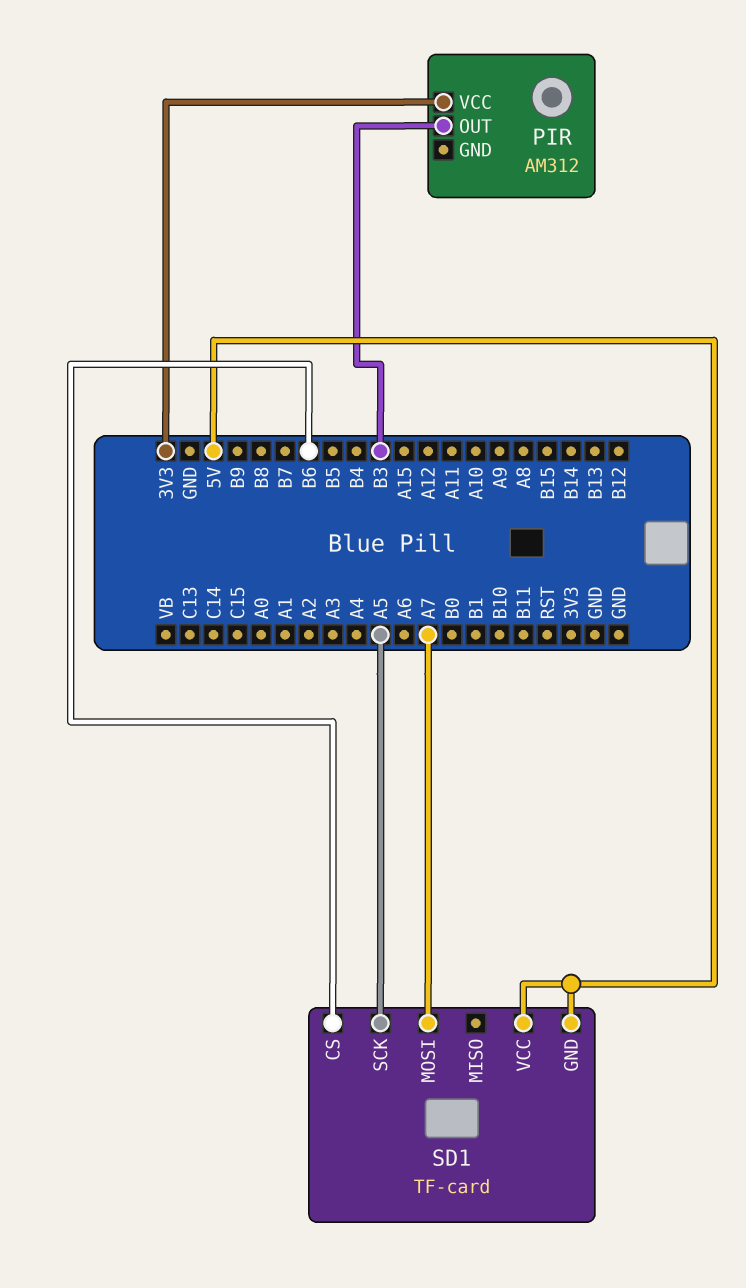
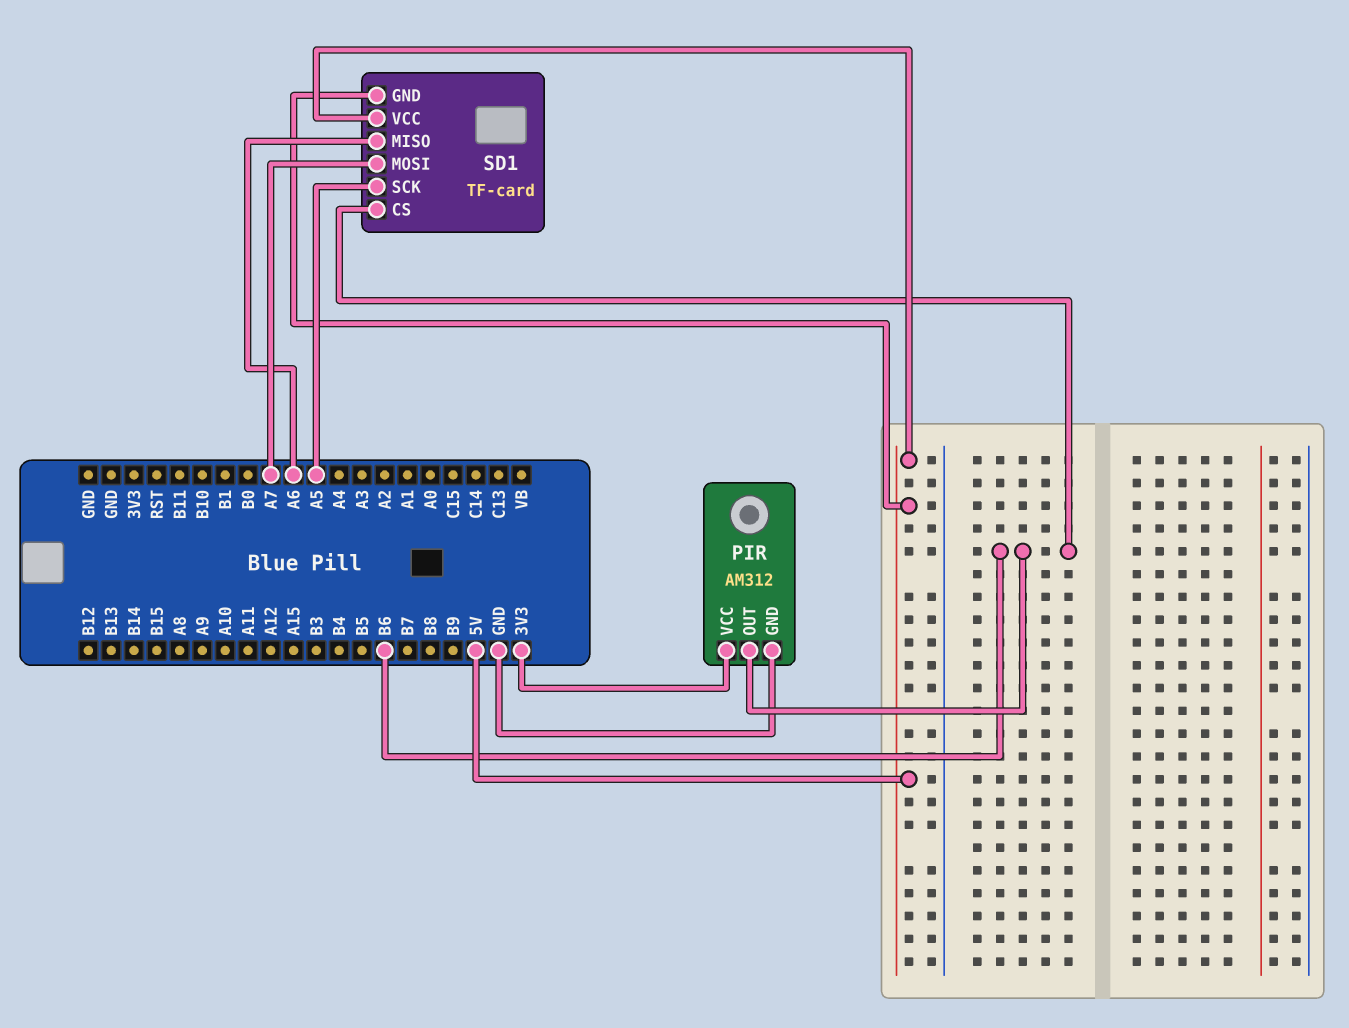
PIR pin GND: none -> GND
PIR pin OUT: B3 -> B6
SD1 pin MISO: none -> A6

